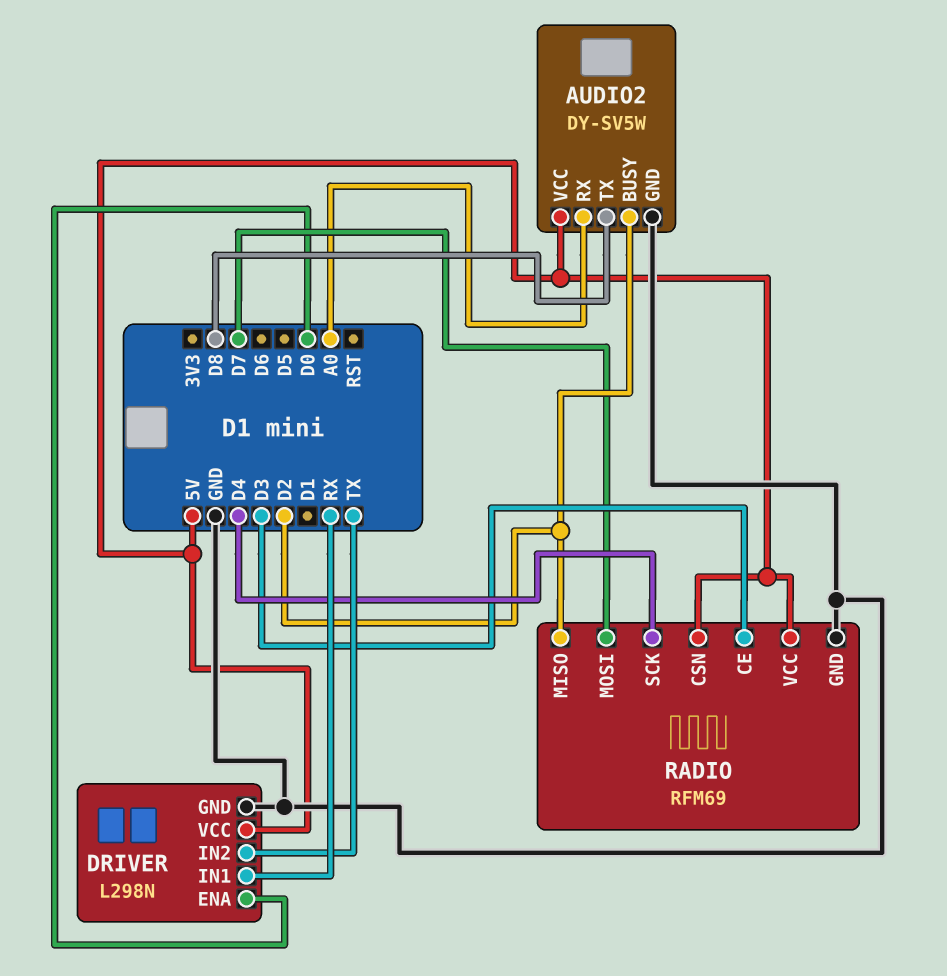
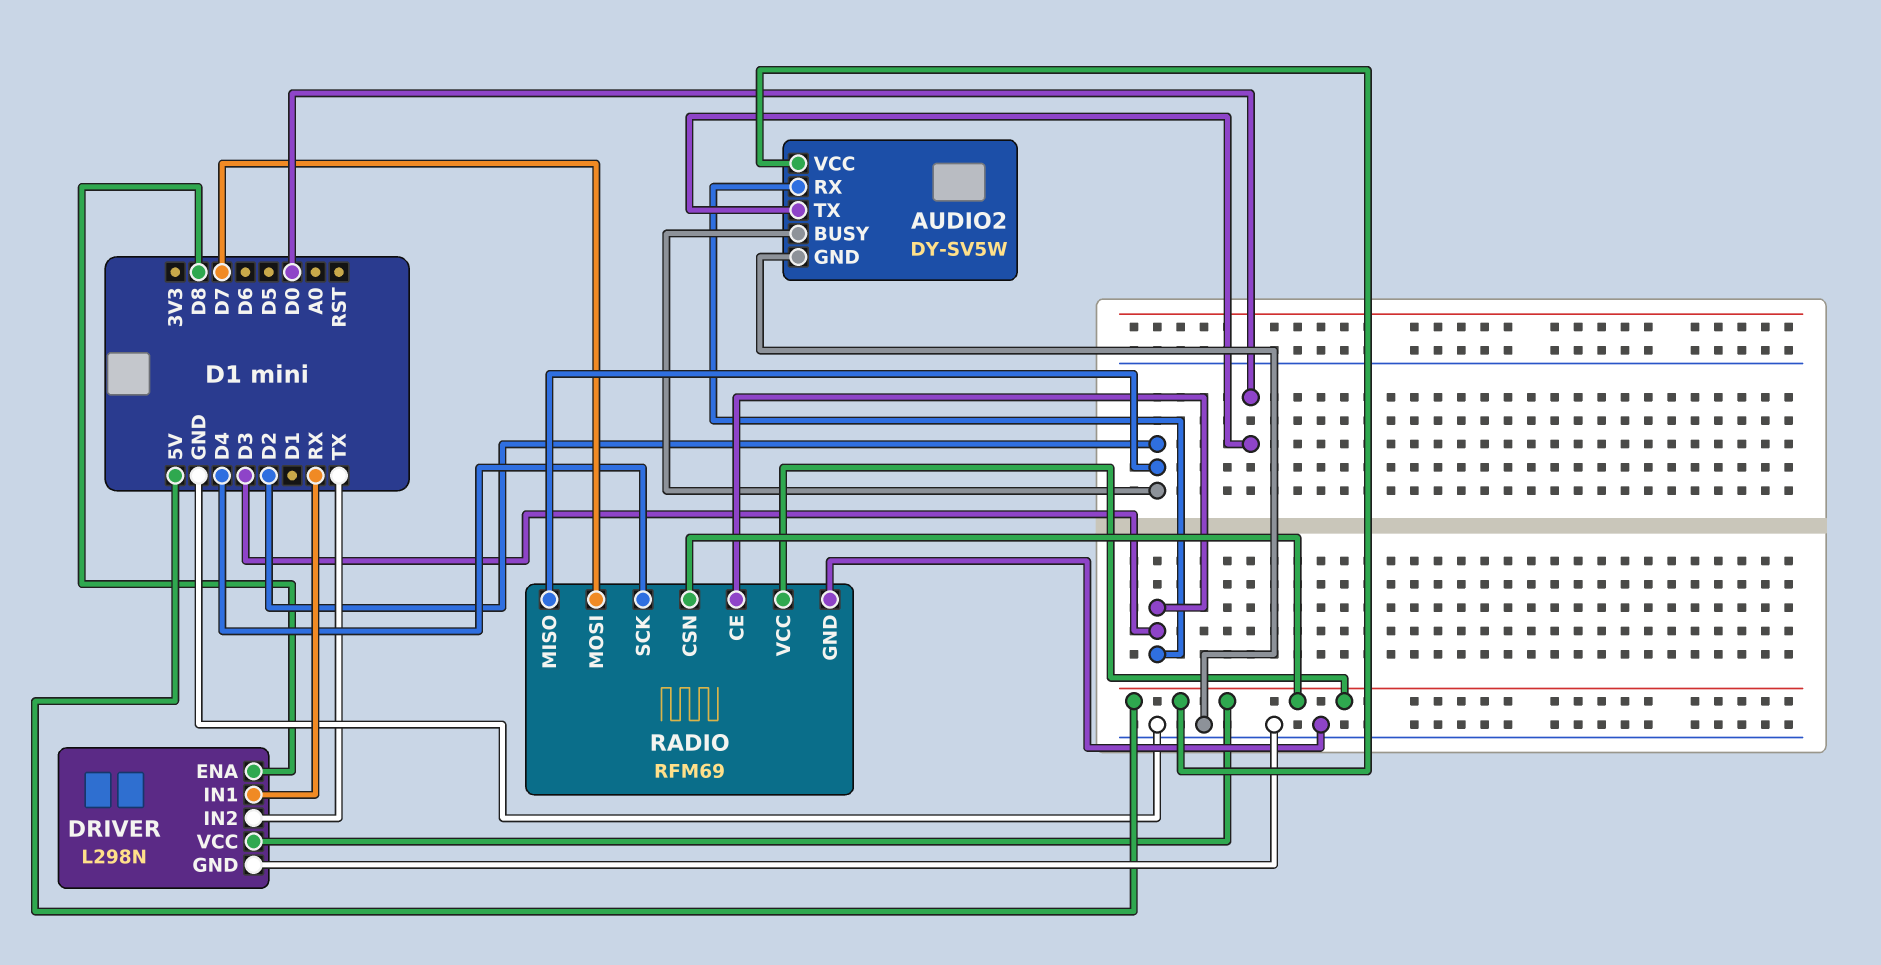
AUDIO2 pin RX: A0 -> D3
AUDIO2 pin TX: D8 -> D0
DRIVER pin ENA: D0 -> D8

